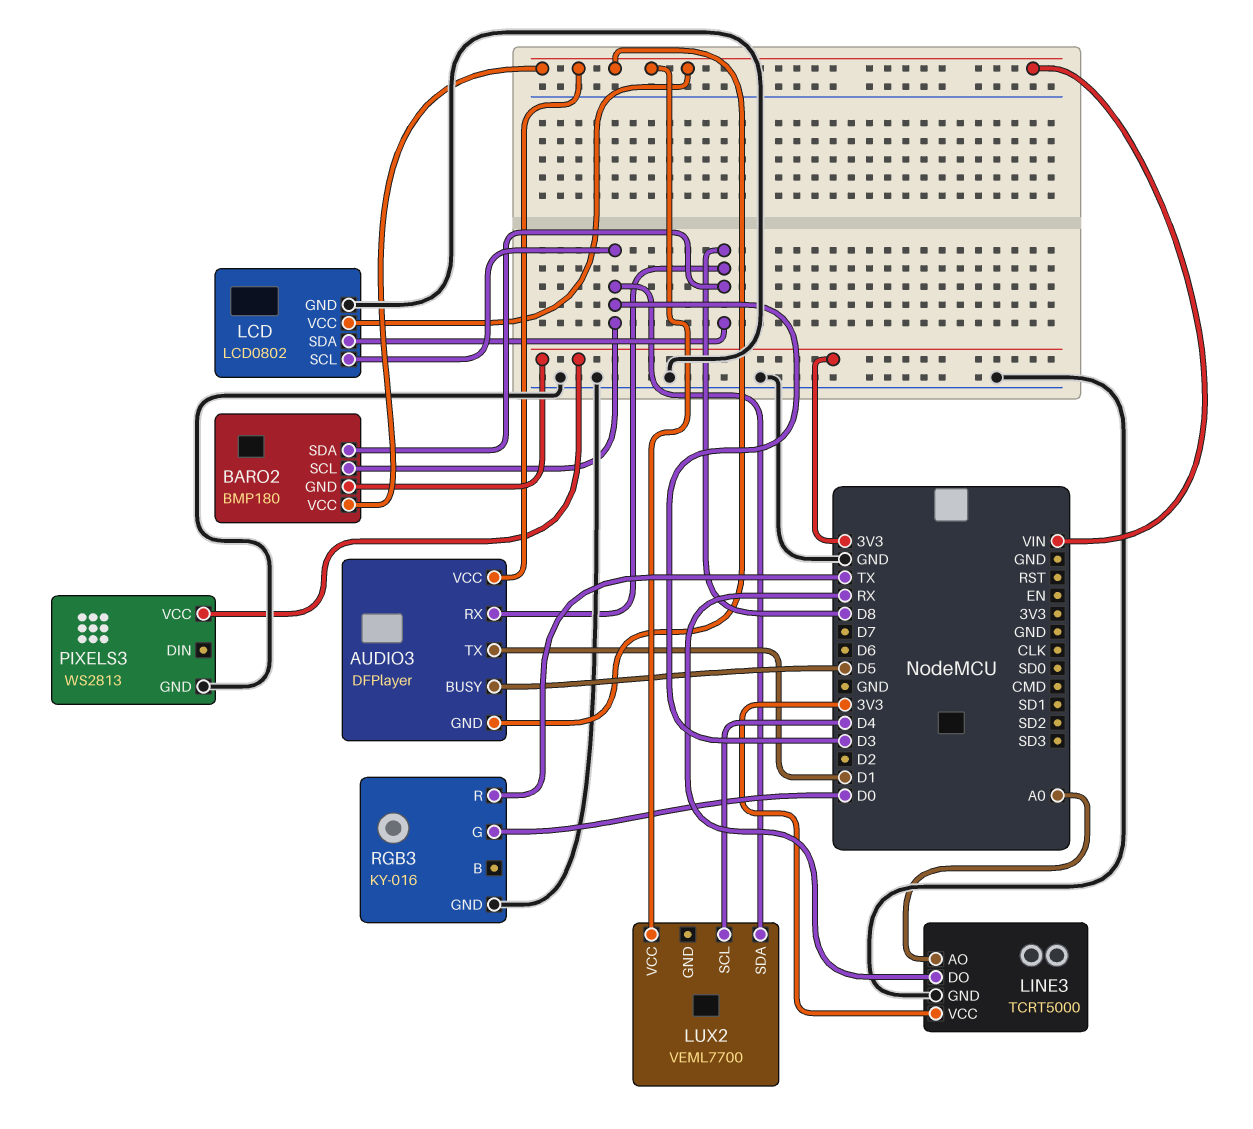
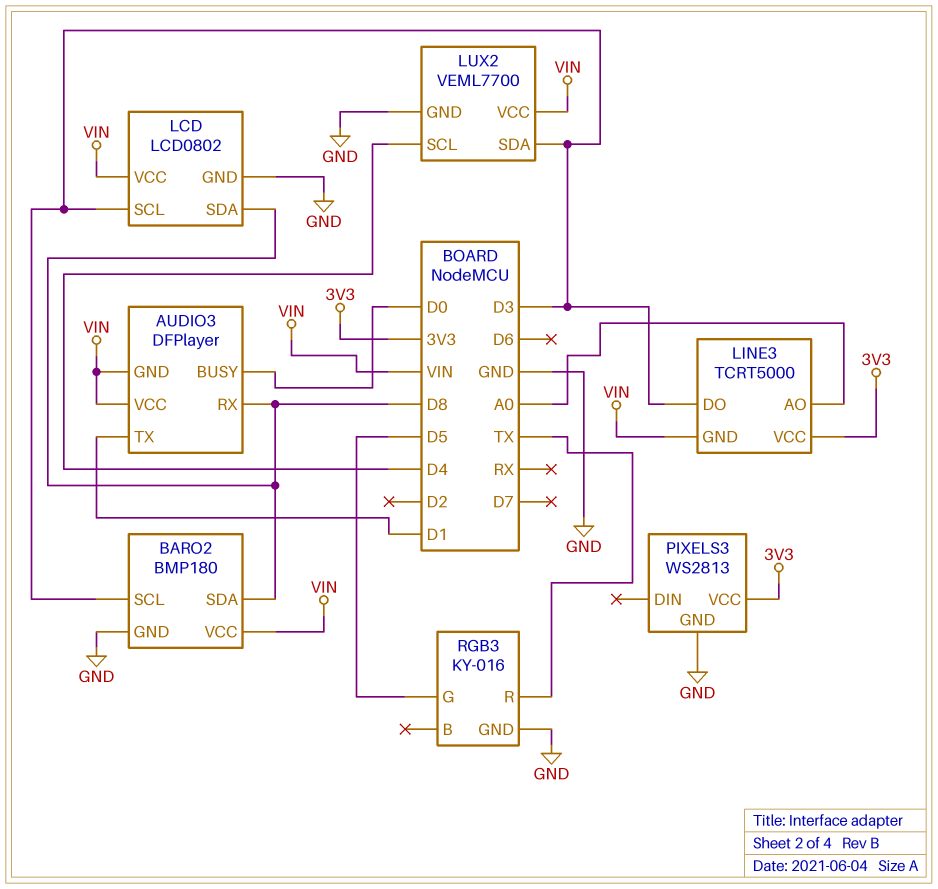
AUDIO3 pin BUSY: D5 -> D0
BARO2 pin GND: 3V3 -> GND
LINE3 pin DO: RX -> D3
LINE3 pin GND: GND -> VIN
LUX2 pin GND: none -> GND
RGB3 pin G: D0 -> D5

